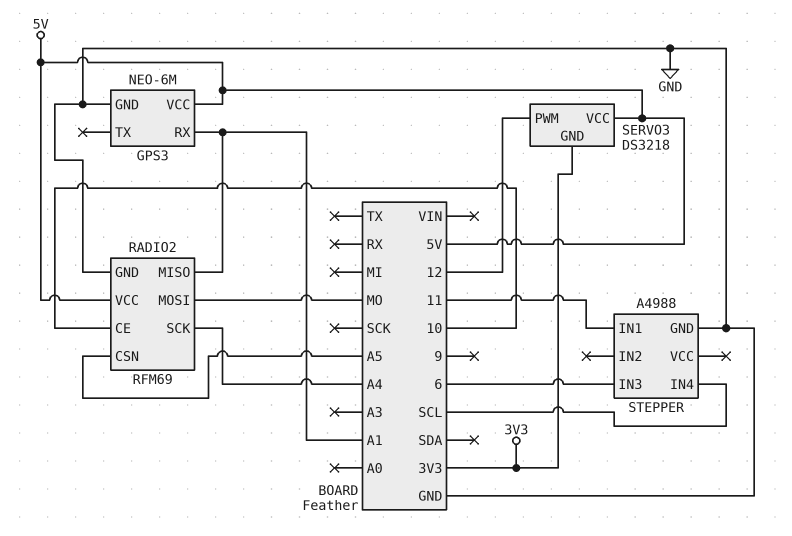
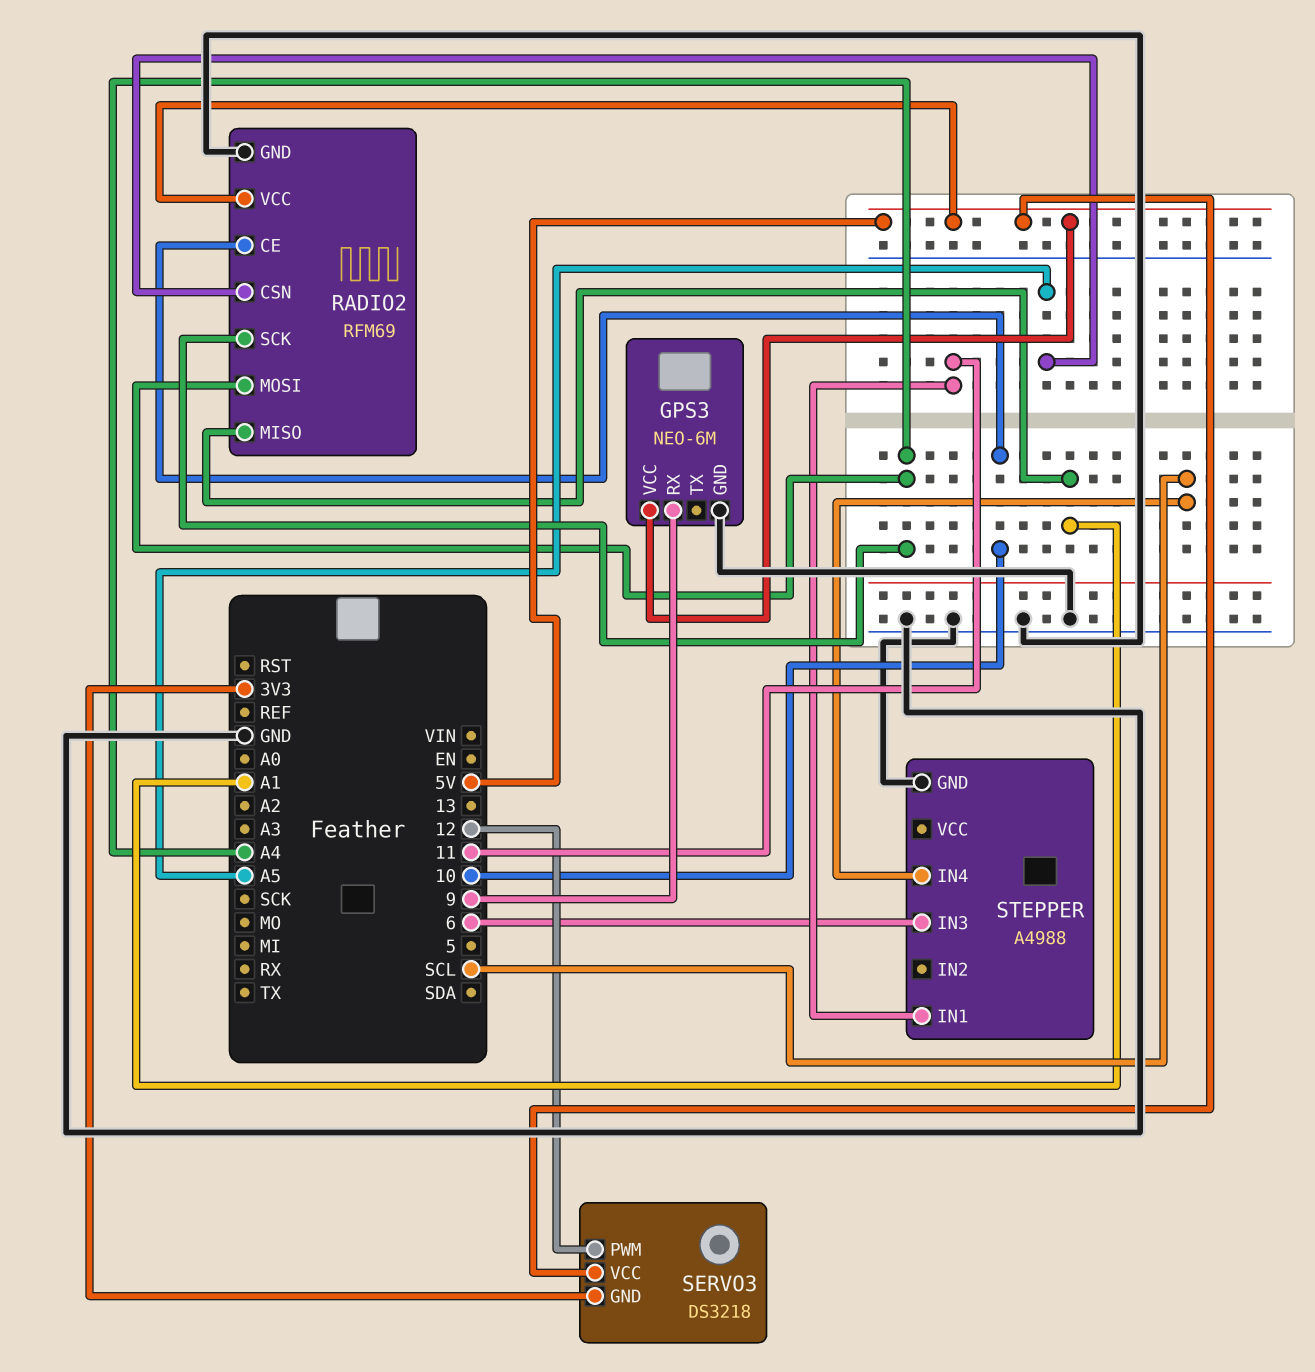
GPS3 pin RX: A1 -> 9
RADIO2 pin MOSI: MO -> A4

